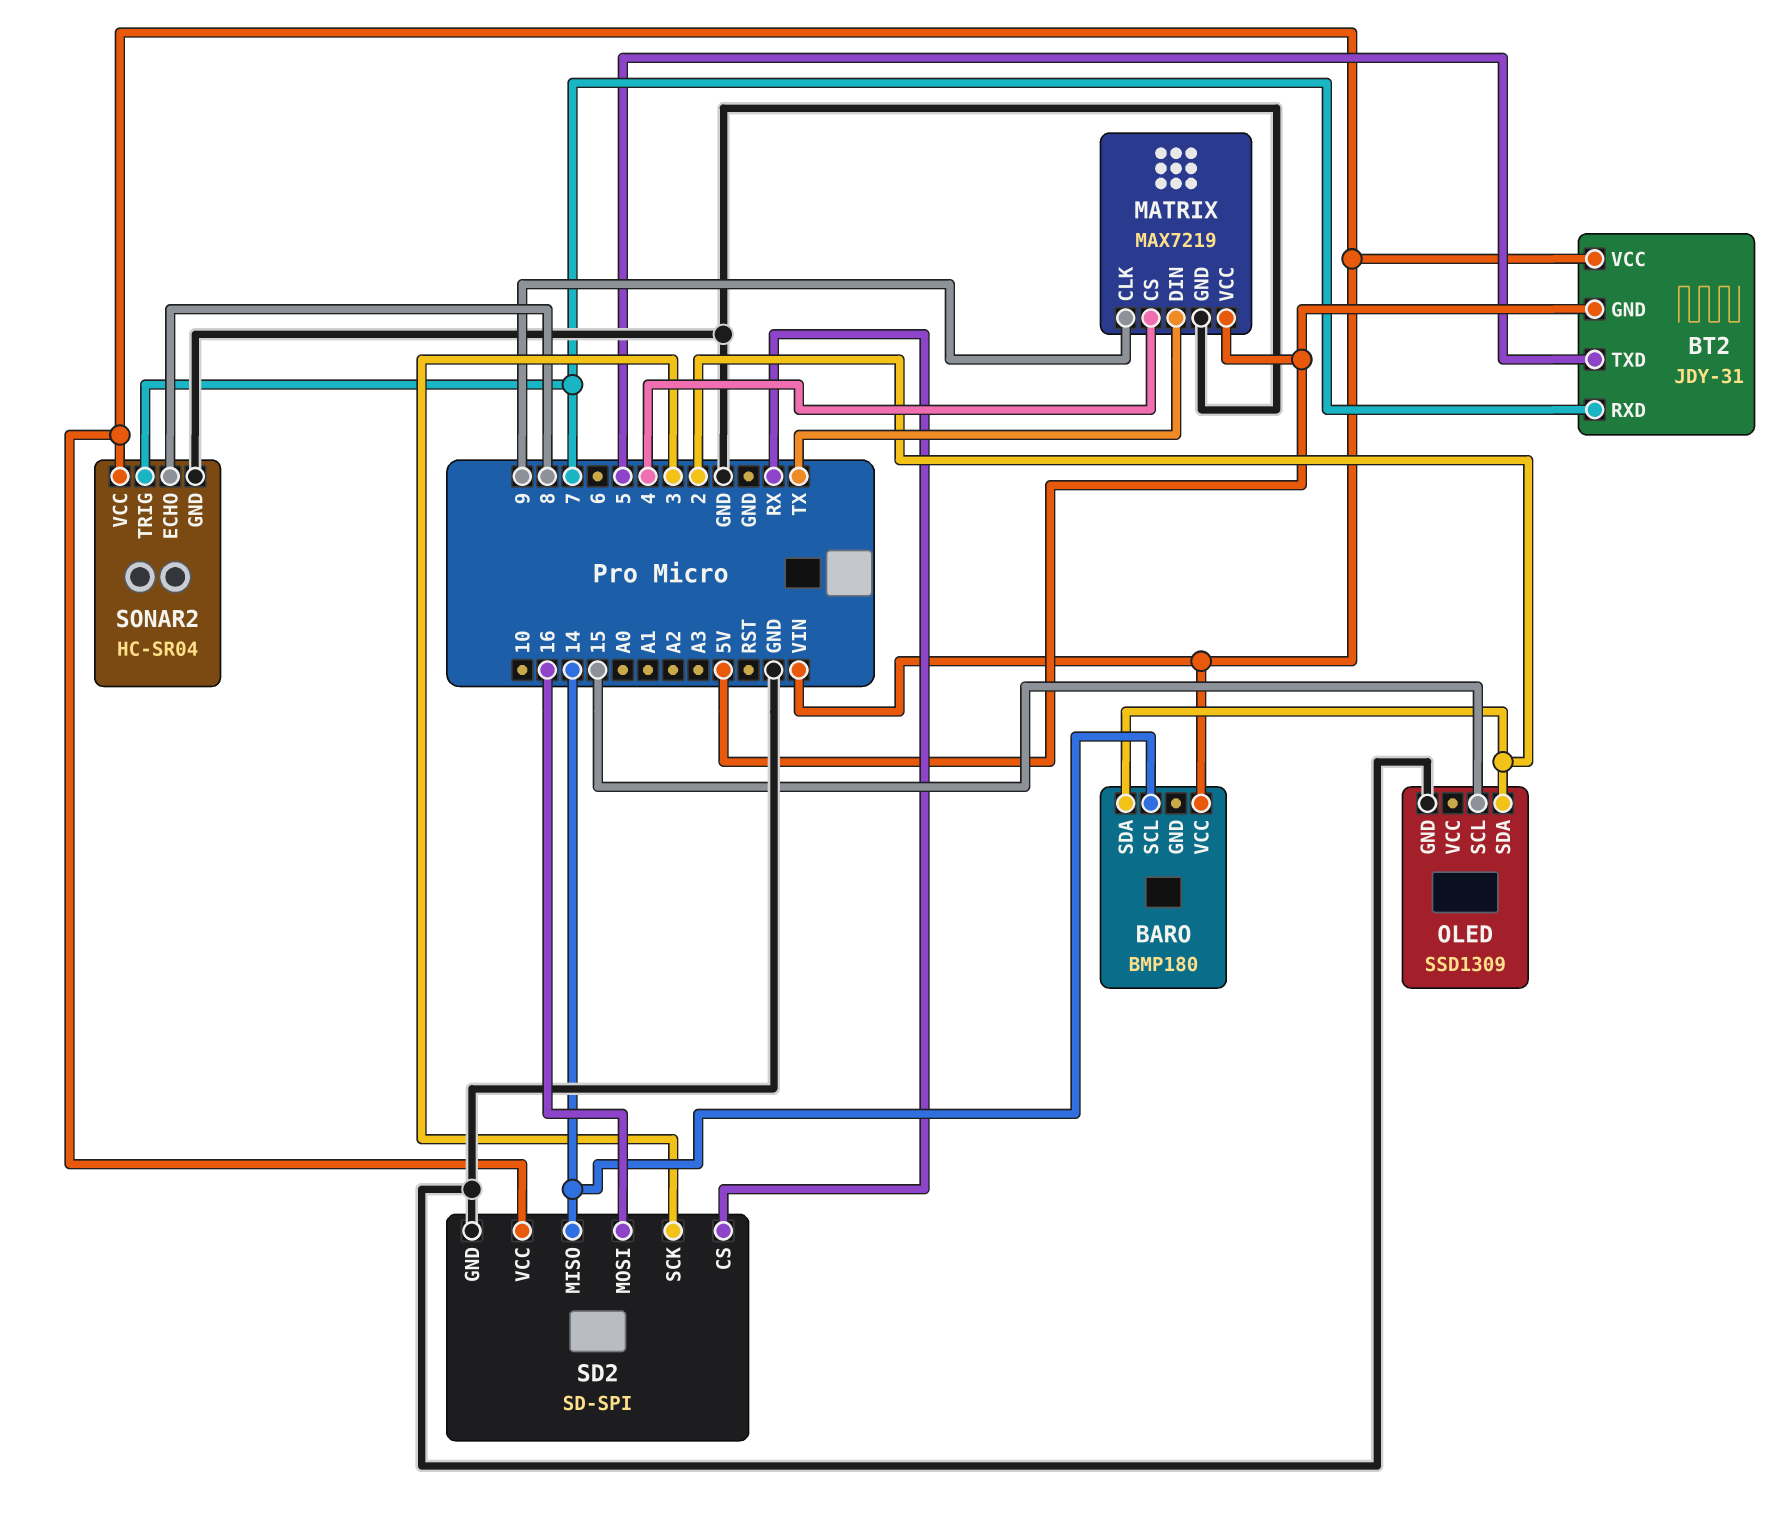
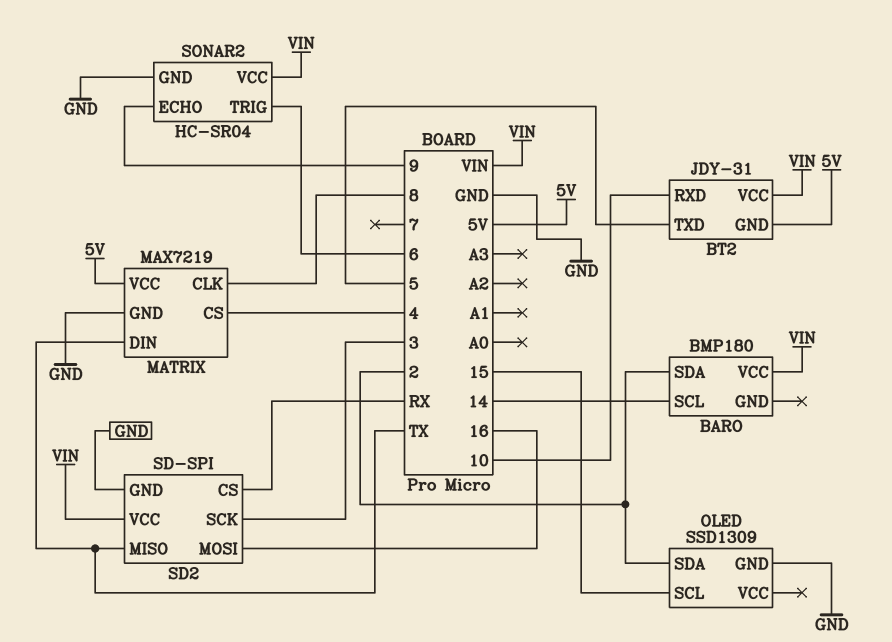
BT2 pin RXD: 7 -> 10
MATRIX pin CLK: 9 -> 8
SD2 pin MISO: 14 -> TX
SONAR2 pin ECHO: 8 -> 9
SONAR2 pin TRIG: 7 -> 6

